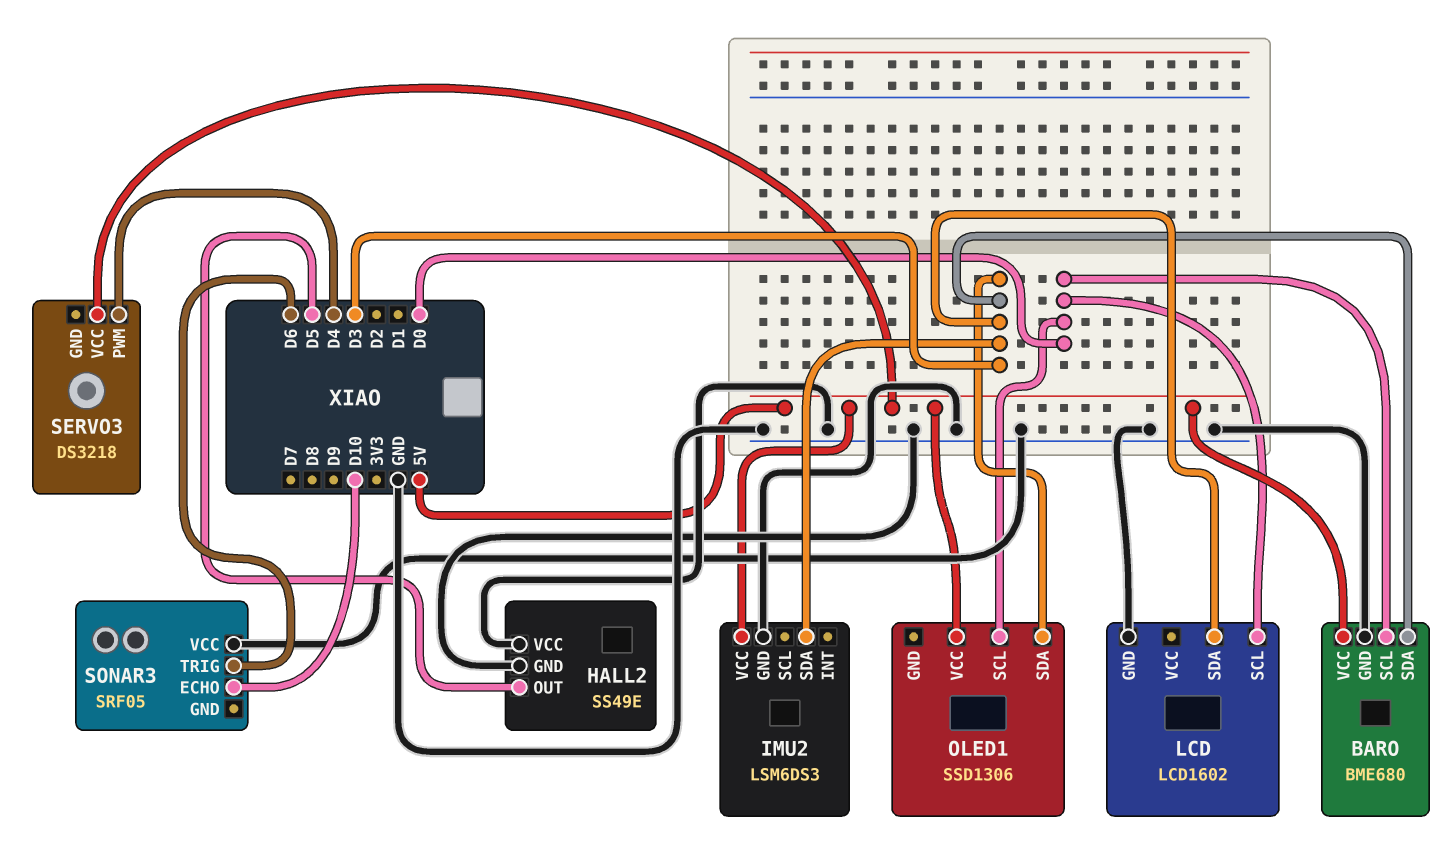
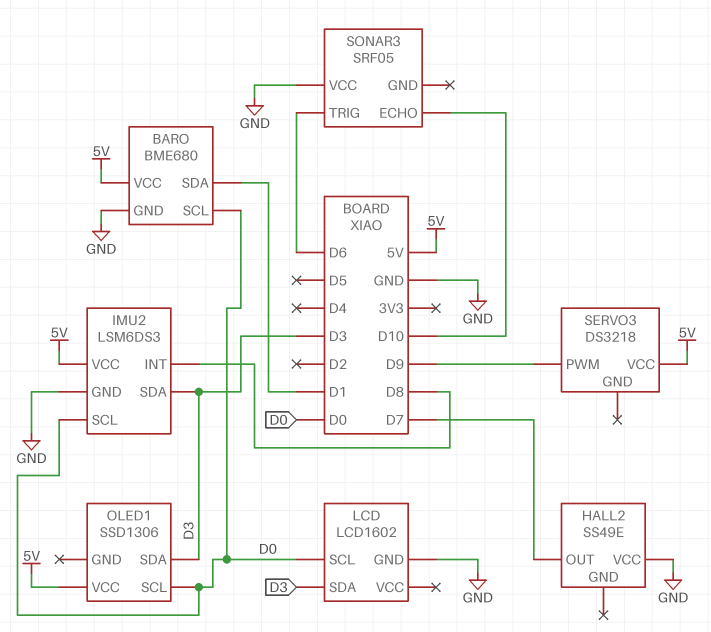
BARO pin SDA: D3 -> D1
HALL2 pin GND: GND -> none
HALL2 pin OUT: D5 -> D7
IMU2 pin INT: none -> D8
IMU2 pin SCL: none -> D0
SERVO3 pin PWM: D4 -> D9

